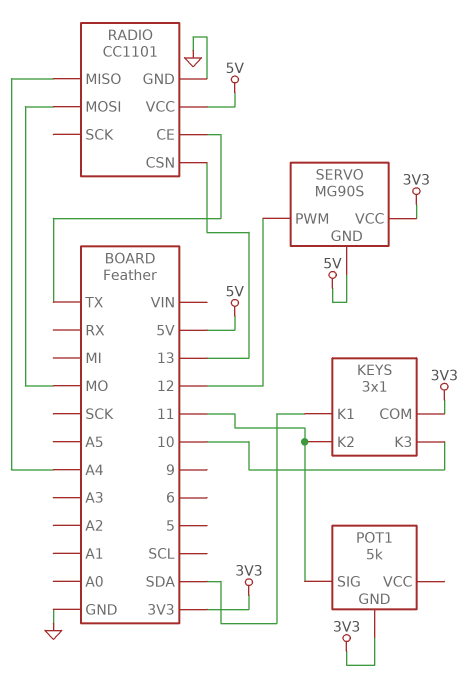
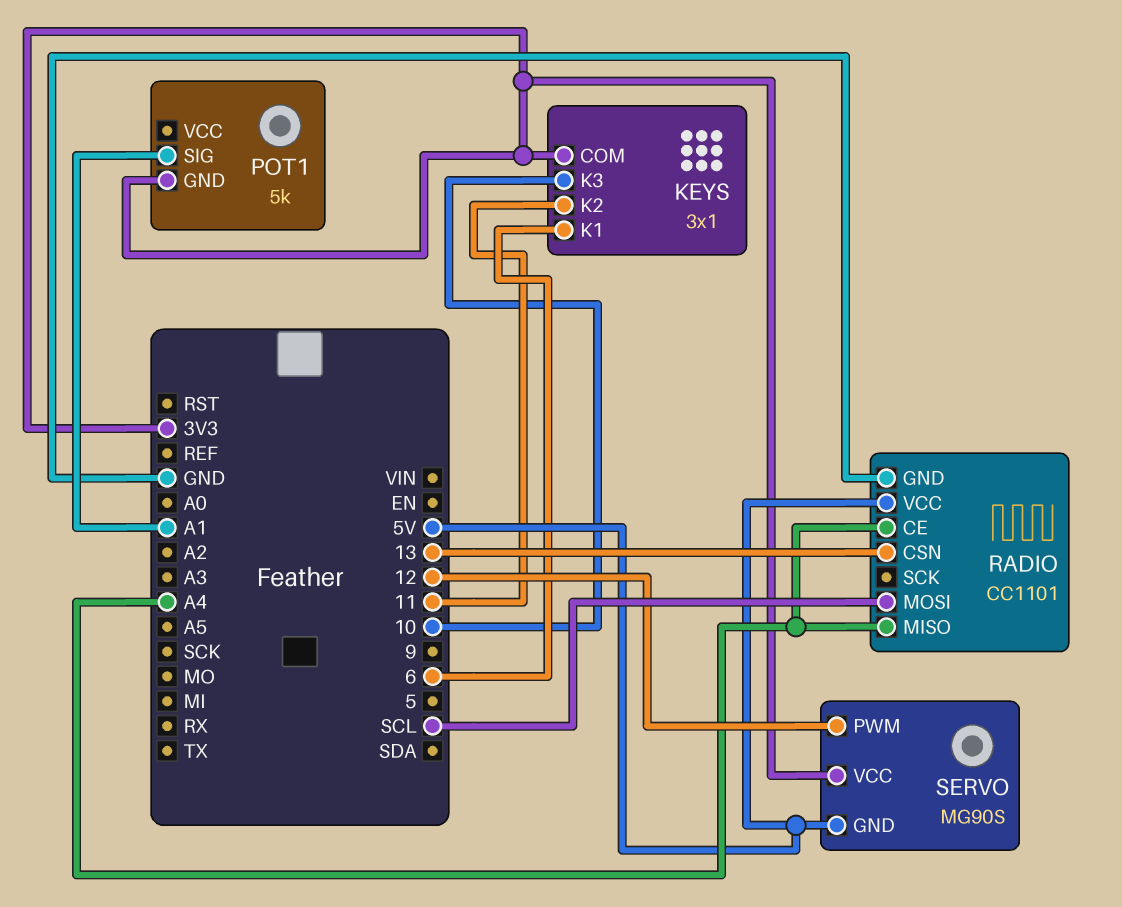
KEYS pin K1: SDA -> 6
POT1 pin SIG: 11 -> A1
RADIO pin CE: TX -> A4
RADIO pin MOSI: MO -> SCL

